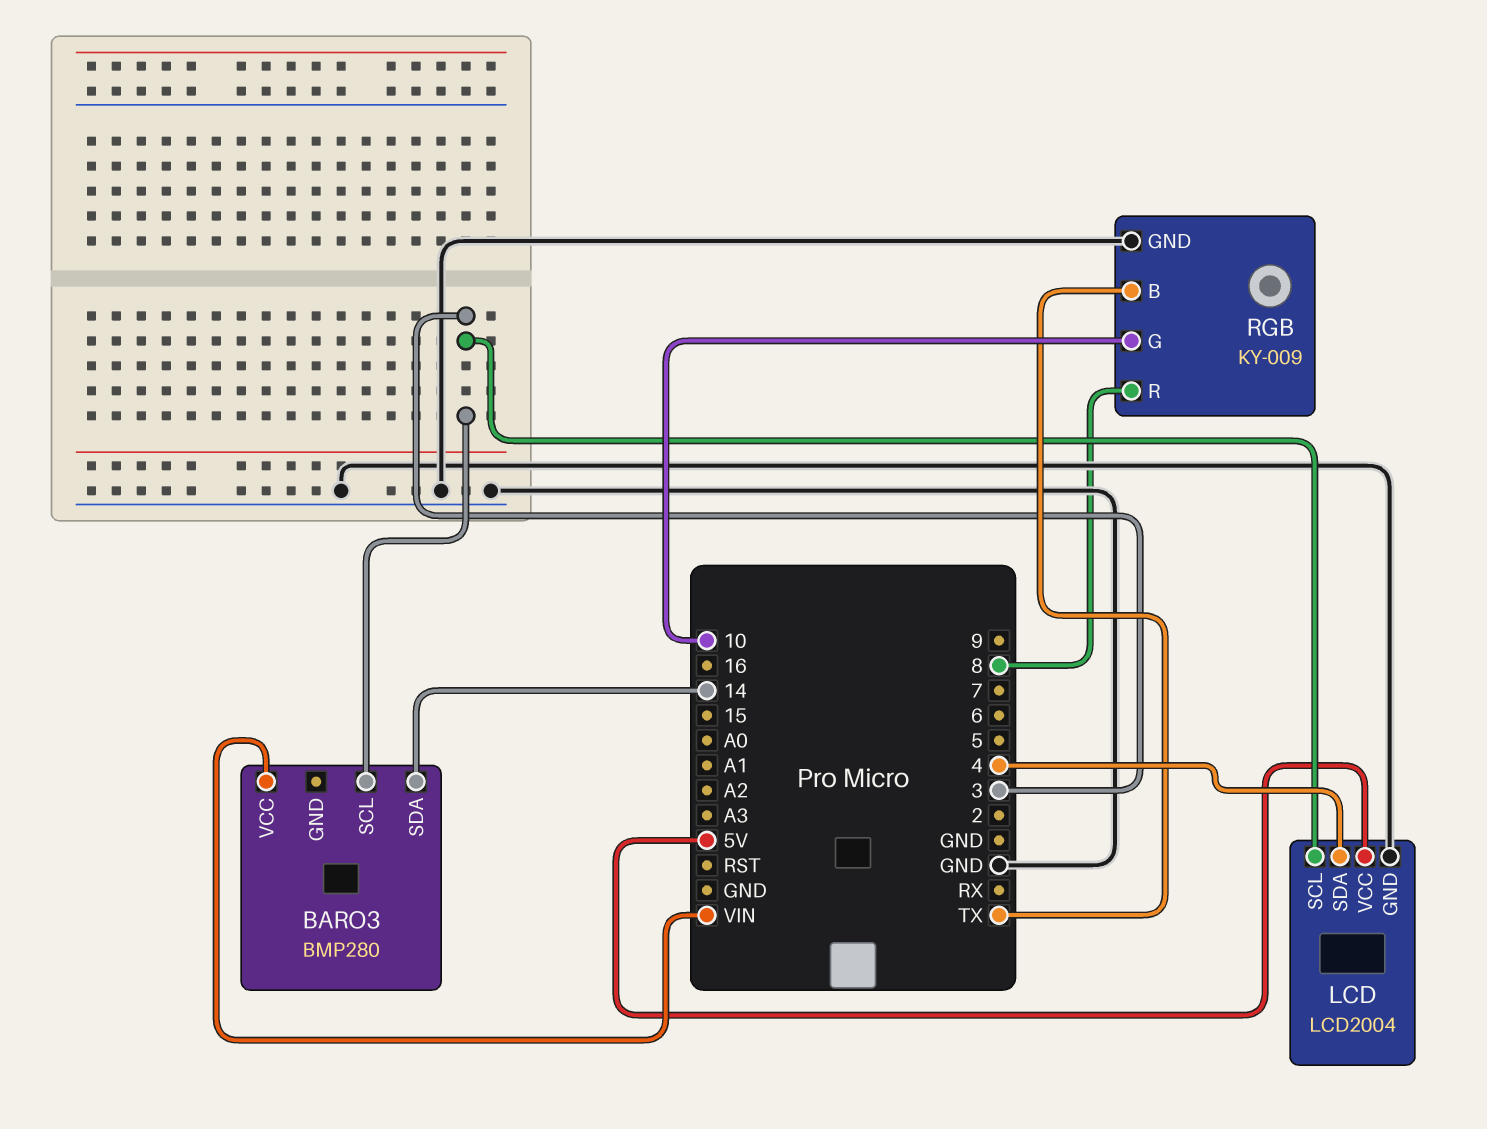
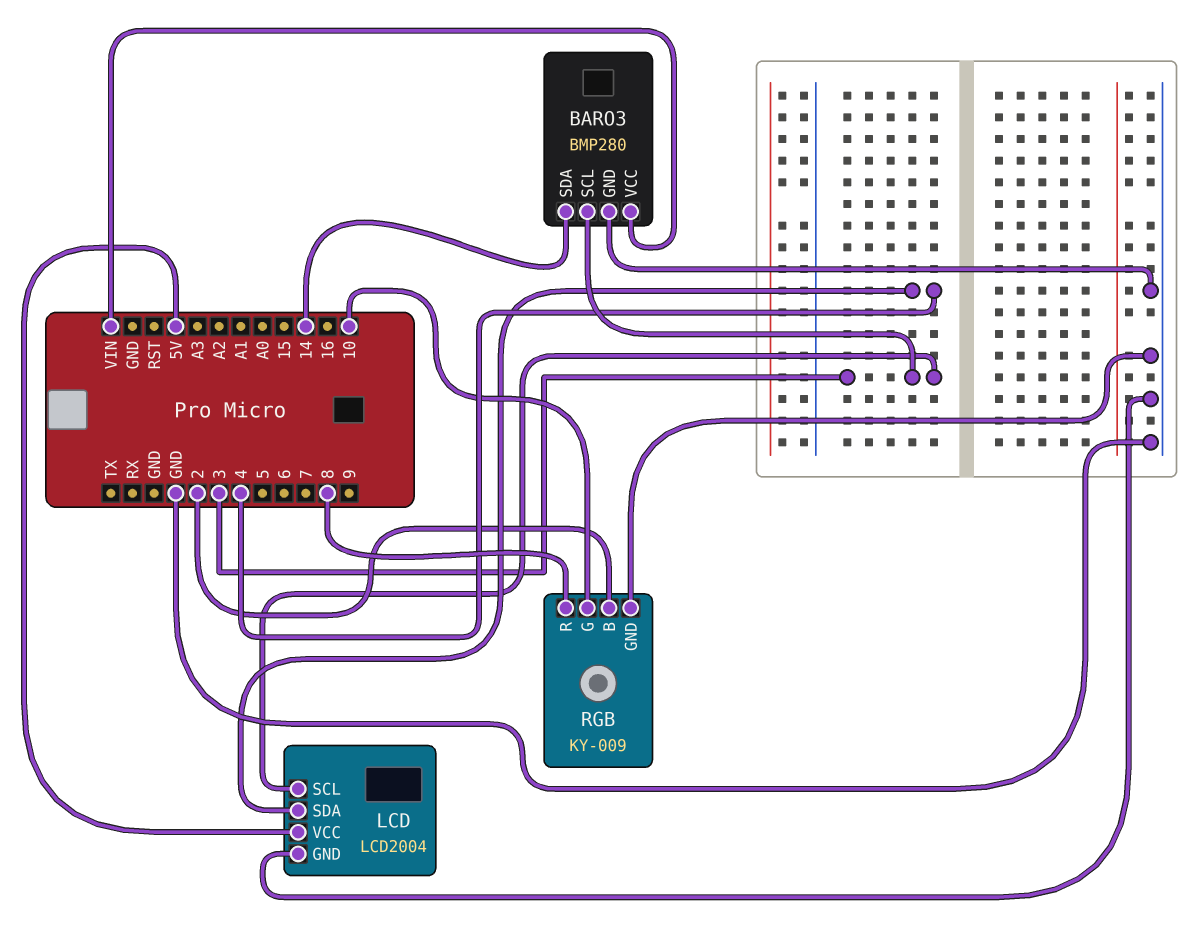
BARO3 pin GND: none -> GND
RGB pin B: TX -> 2

